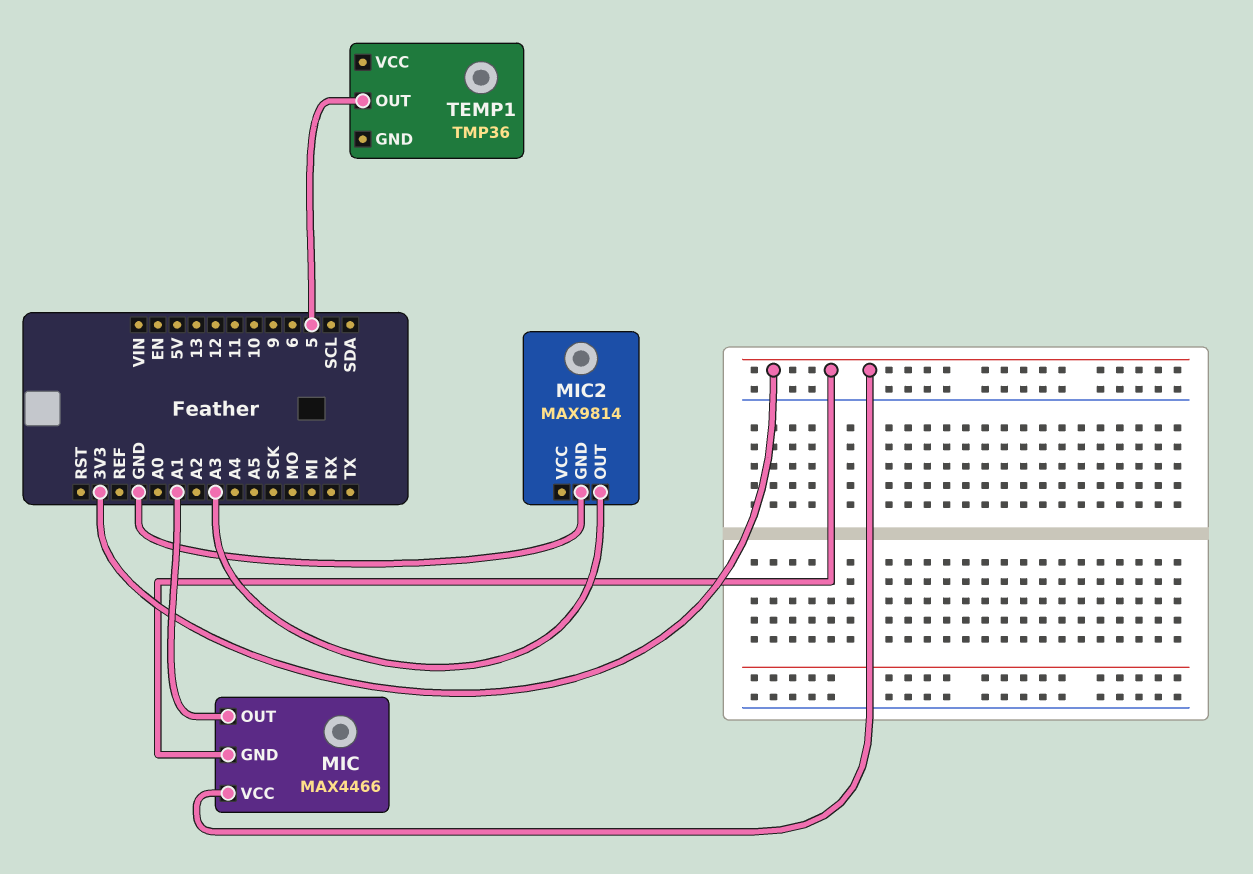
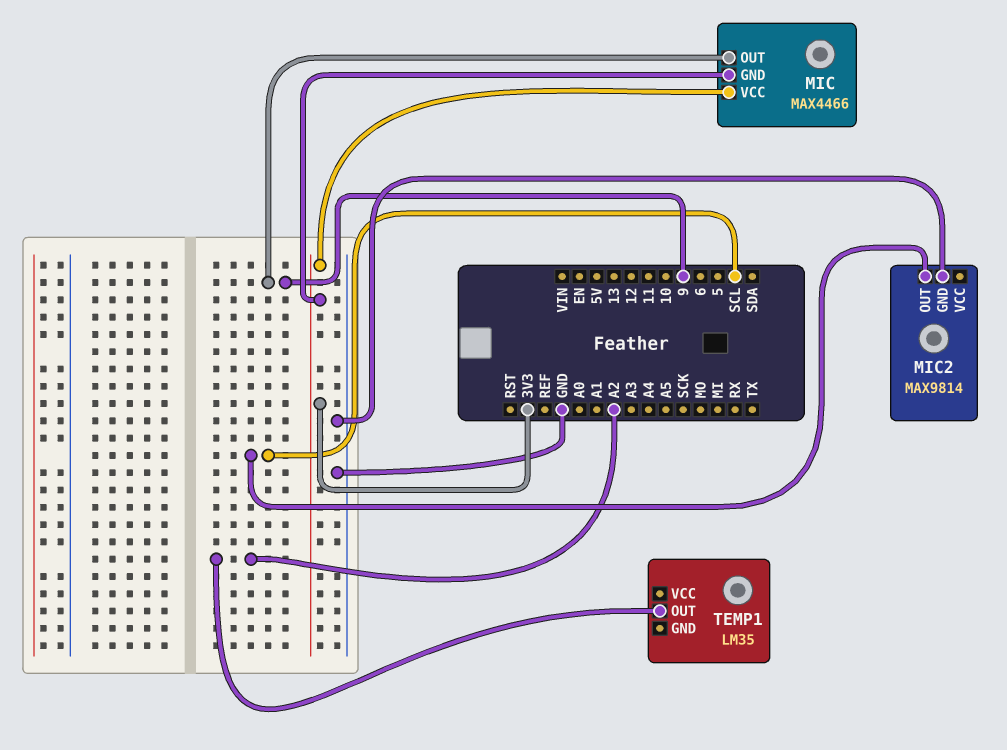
MIC pin OUT: A1 -> 9
MIC2 pin OUT: A3 -> SCL
TEMP1: TMP36 -> LM35
TEMP1 pin OUT: 5 -> A2

